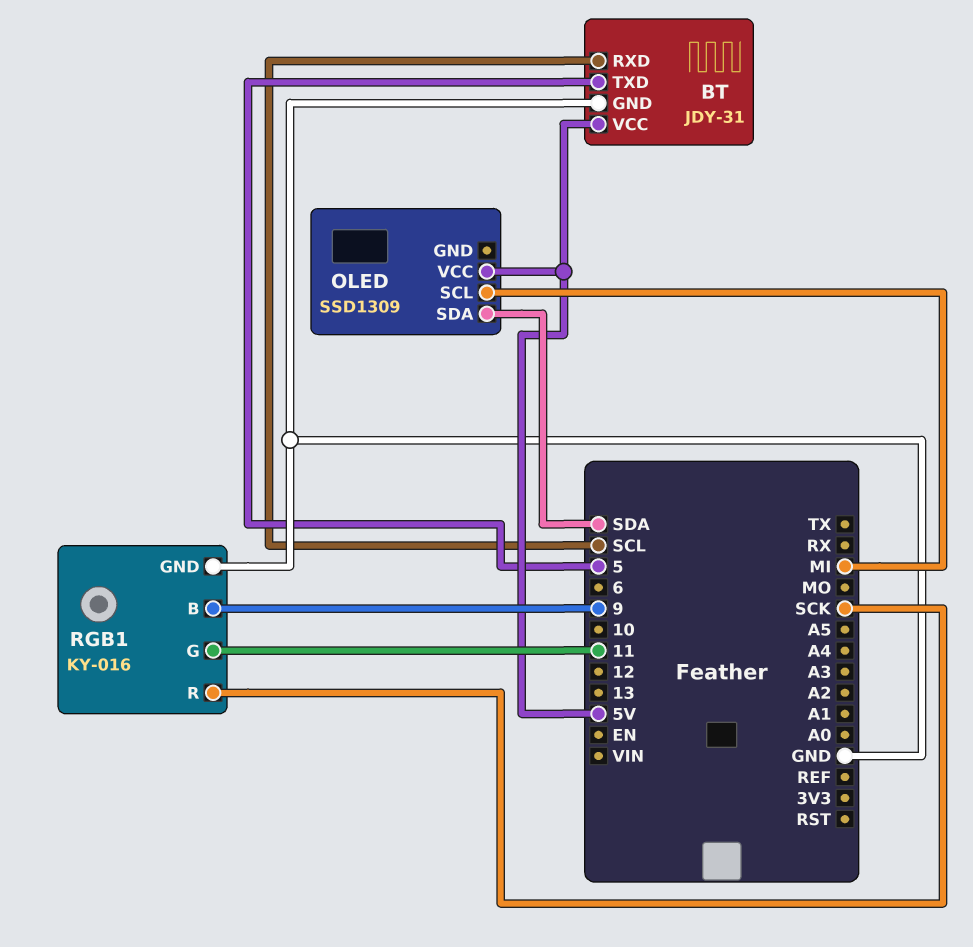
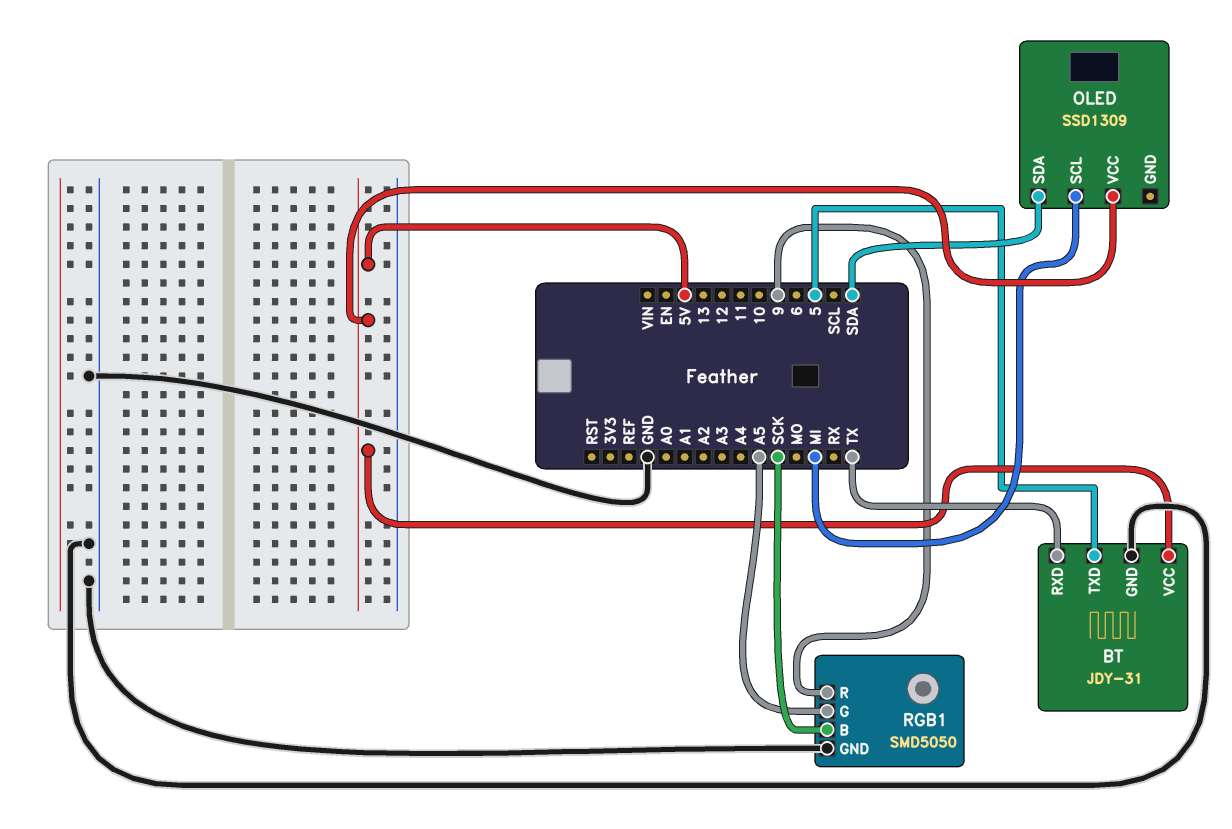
BT pin RXD: SCL -> TX
RGB1: KY-016 -> SMD5050
RGB1 pin B: 9 -> SCK
RGB1 pin G: 11 -> A5
RGB1 pin R: SCK -> 9

